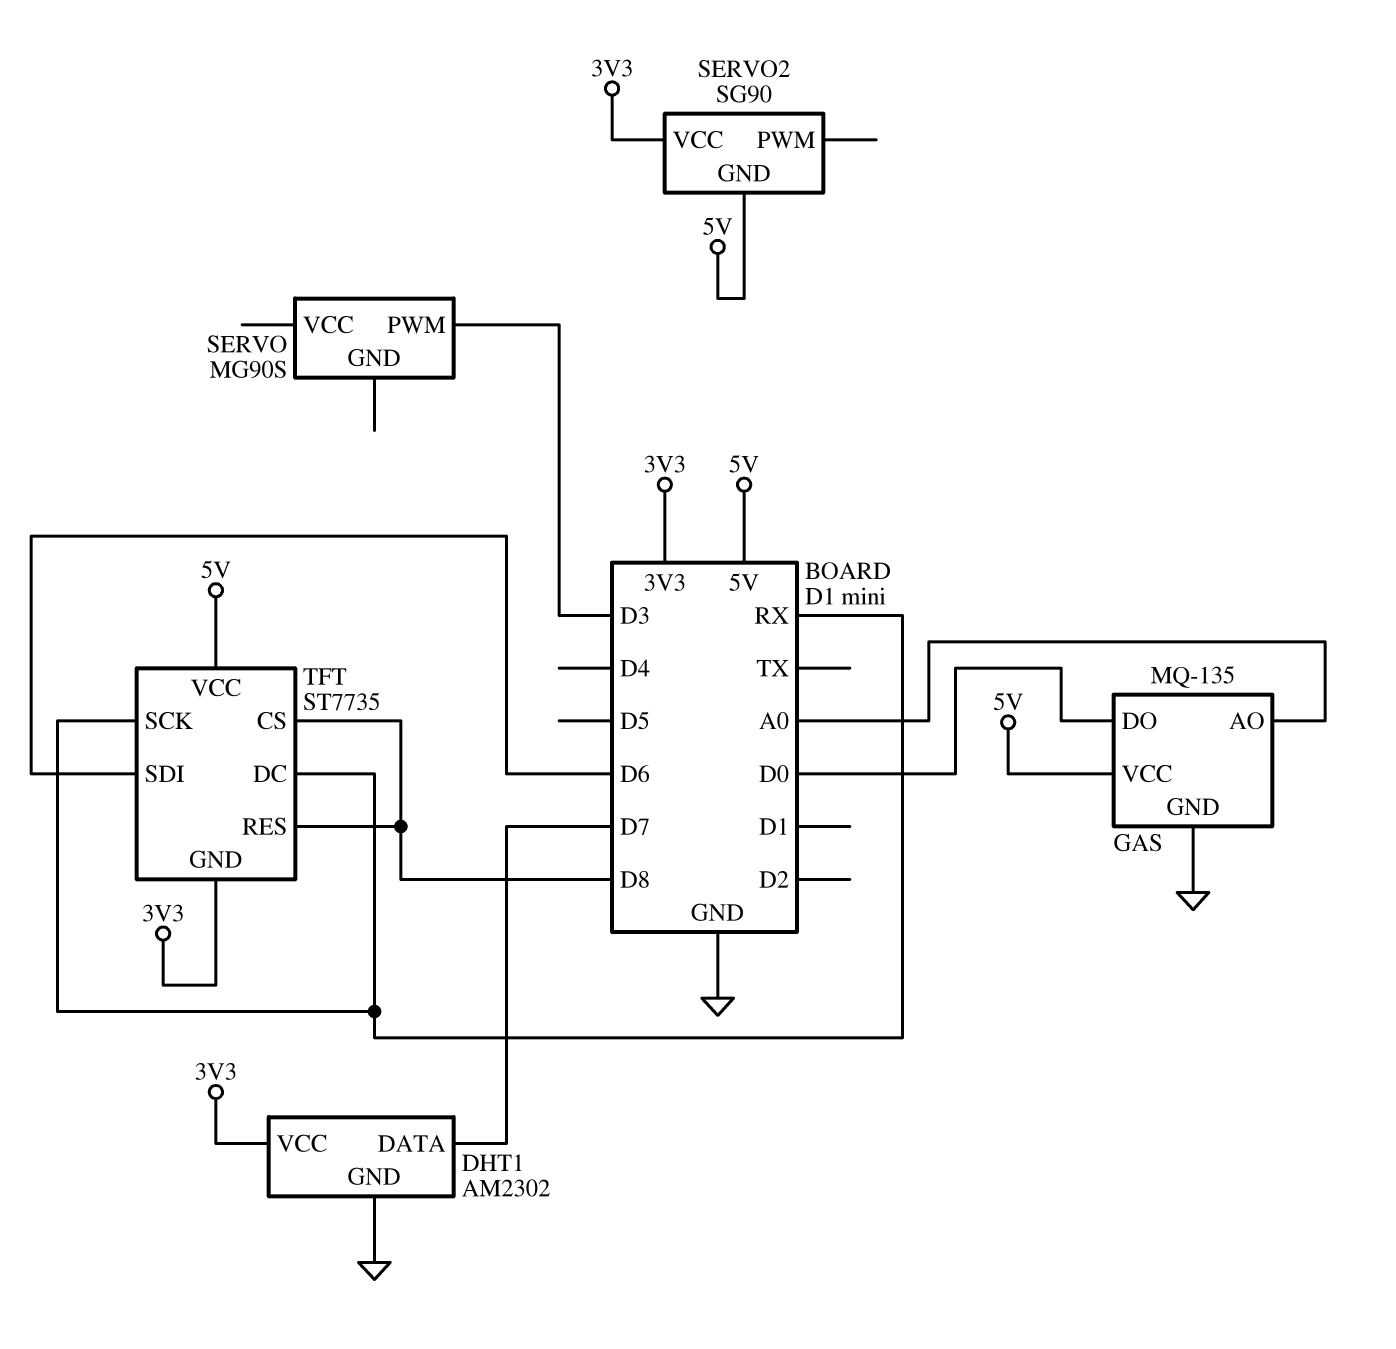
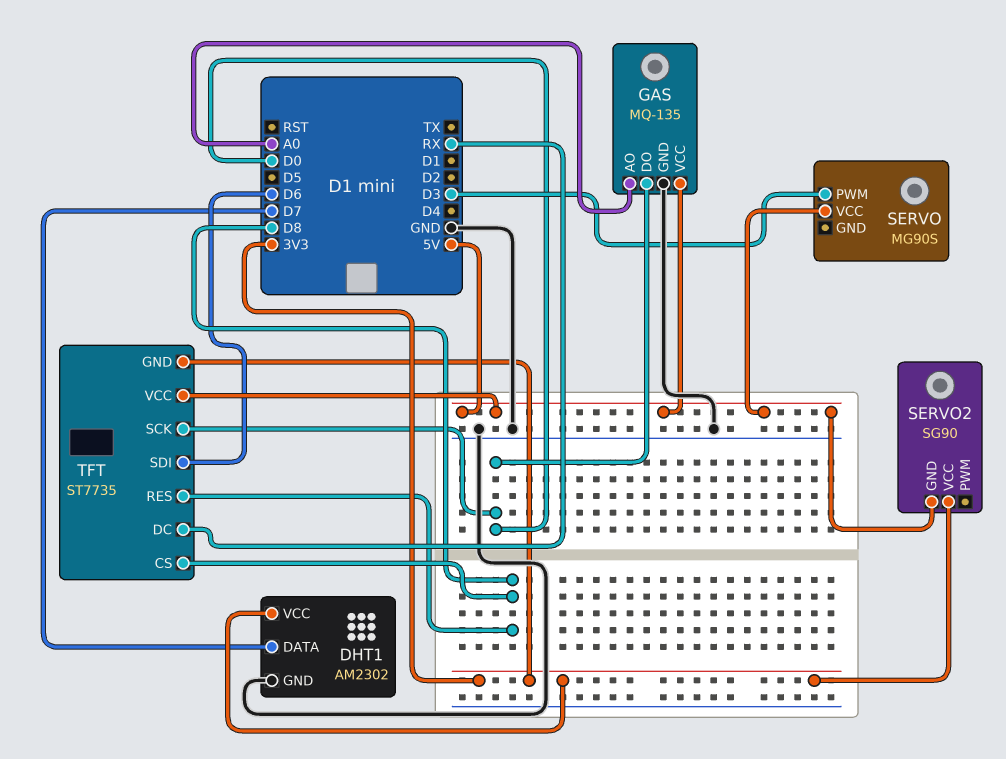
SERVO pin VCC: none -> 5V
TFT pin SCK: RX -> D0

